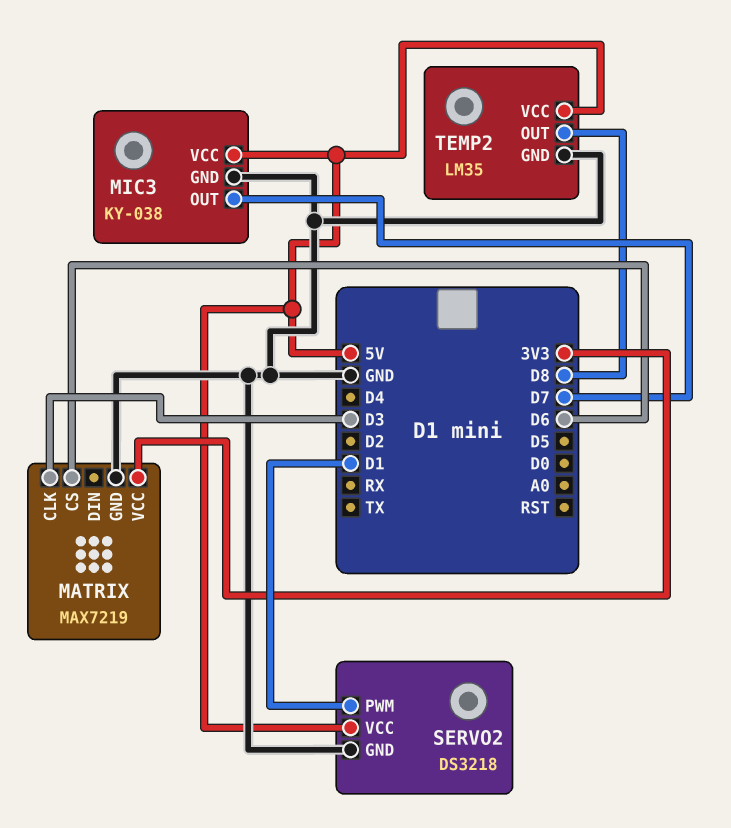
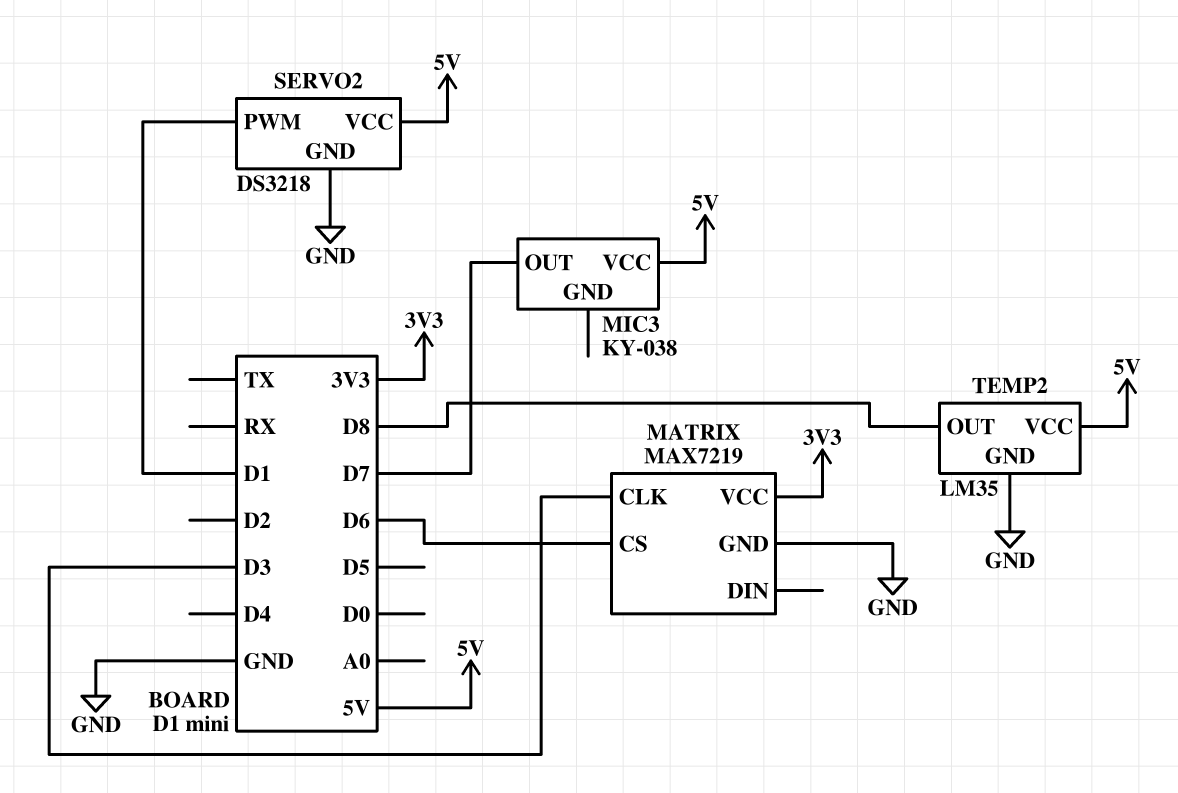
MIC3 pin GND: GND -> none

